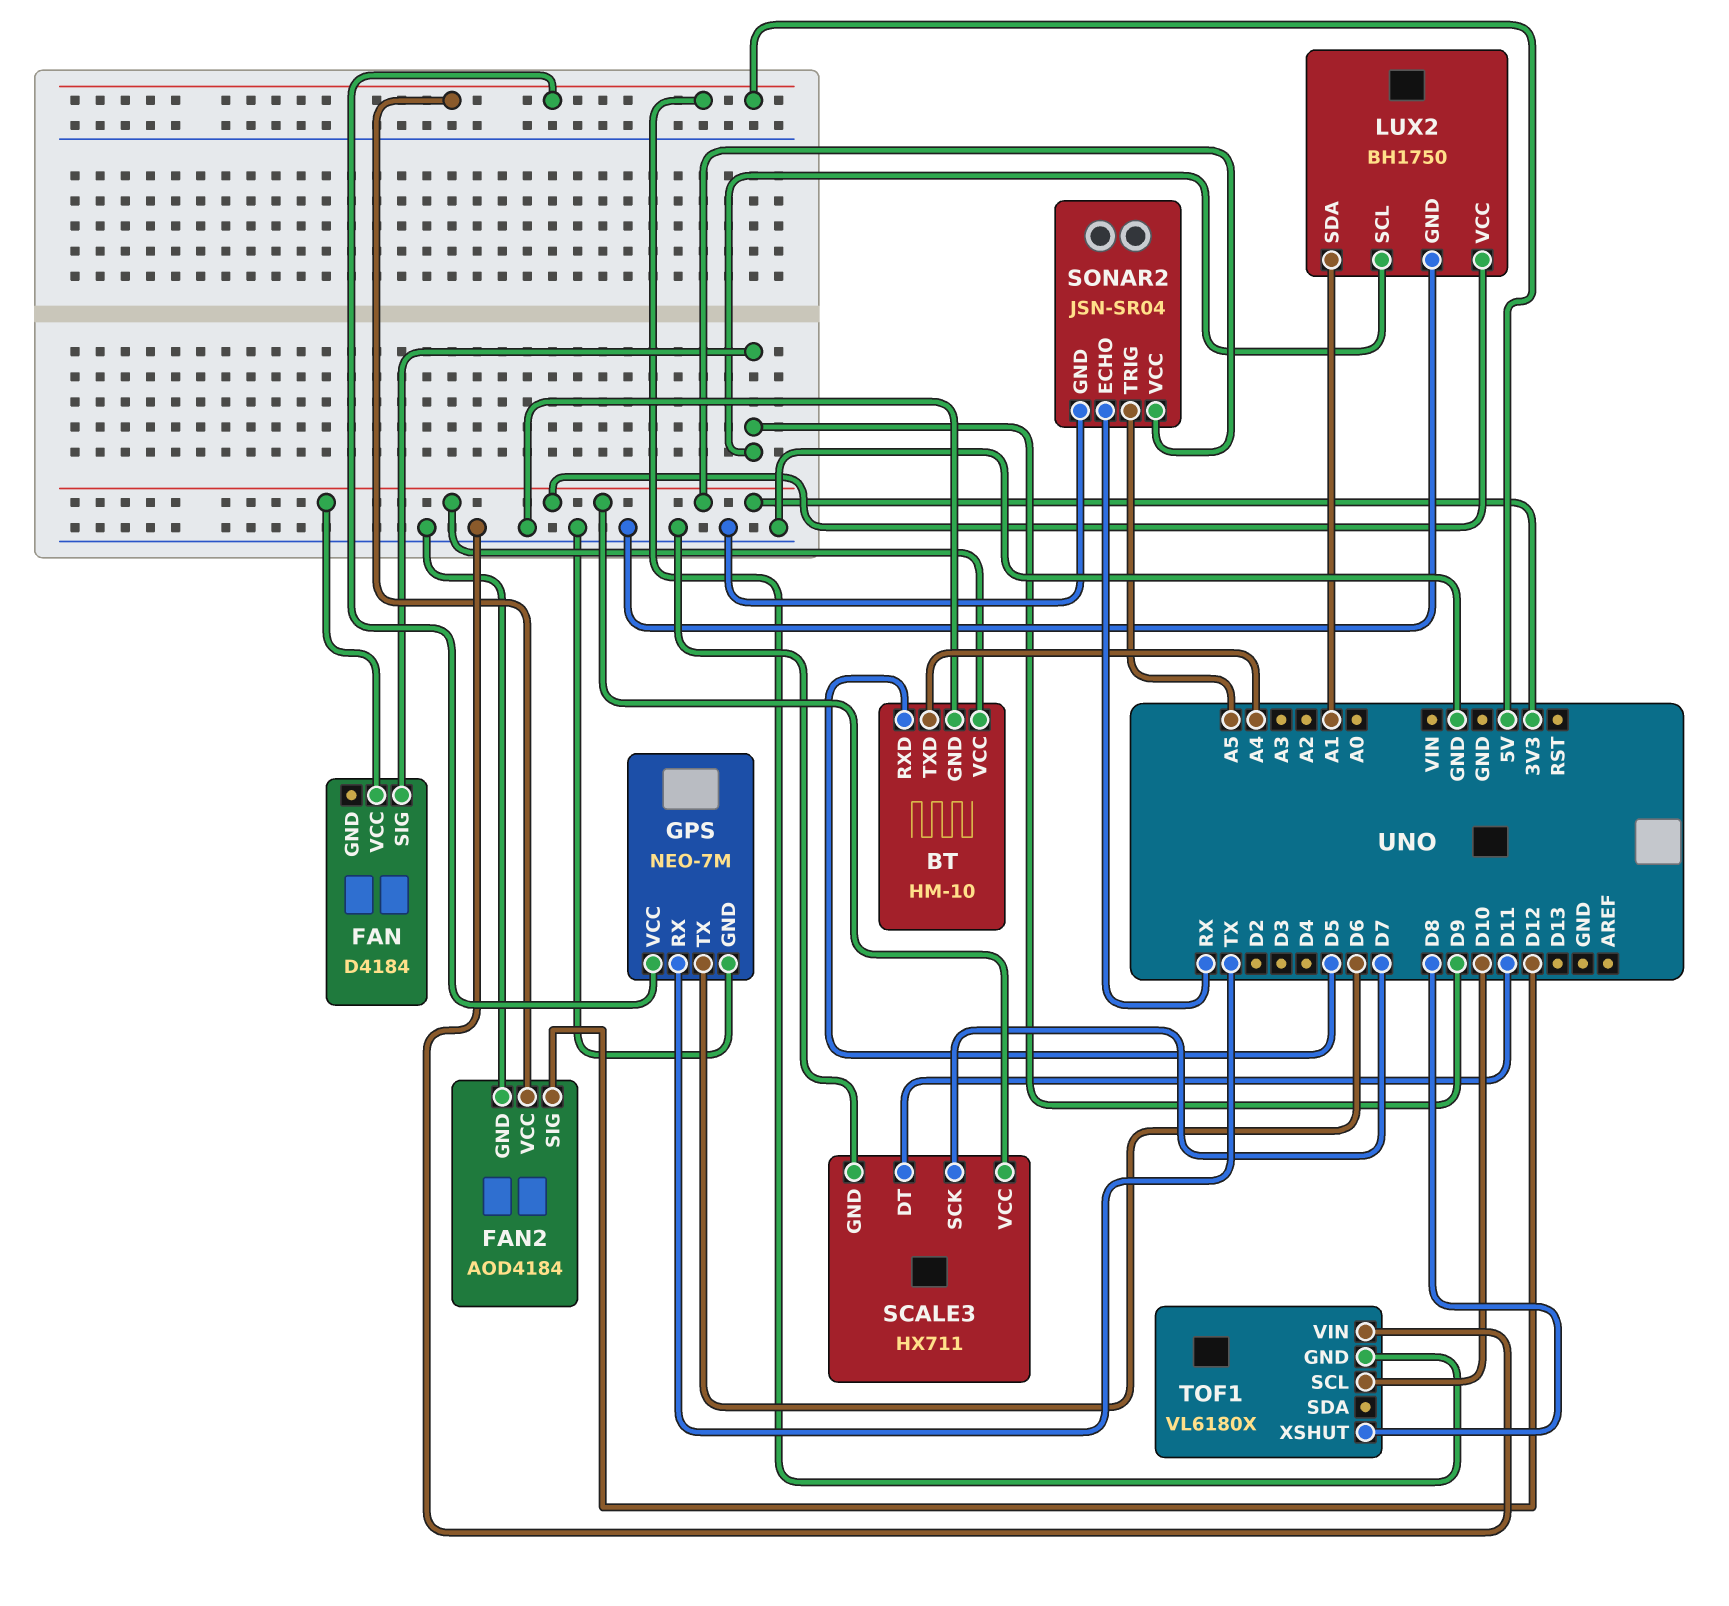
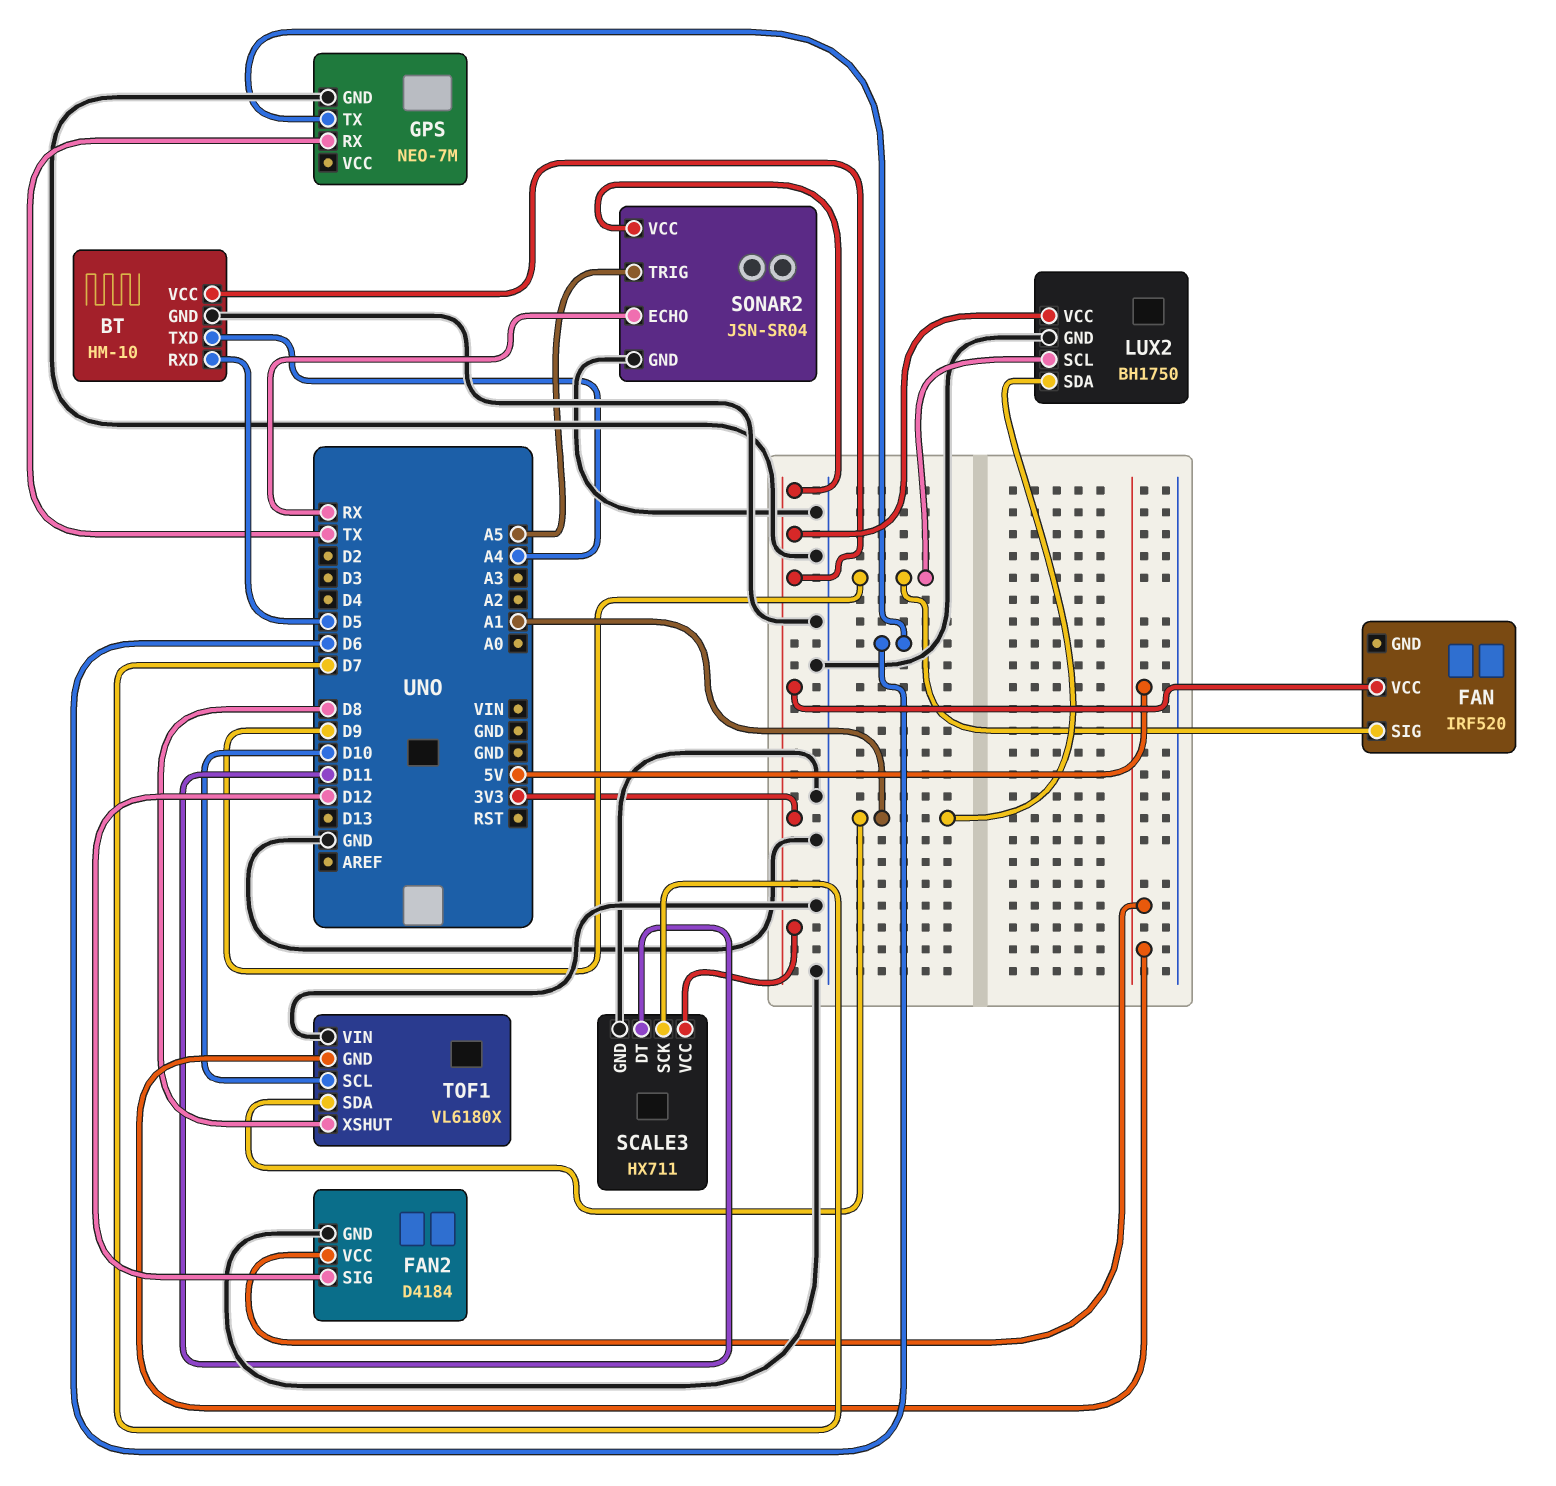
FAN: D4184 -> IRF520
FAN2: AOD4184 -> D4184
GPS pin VCC: 5V -> none
TOF1 pin SDA: none -> A1

